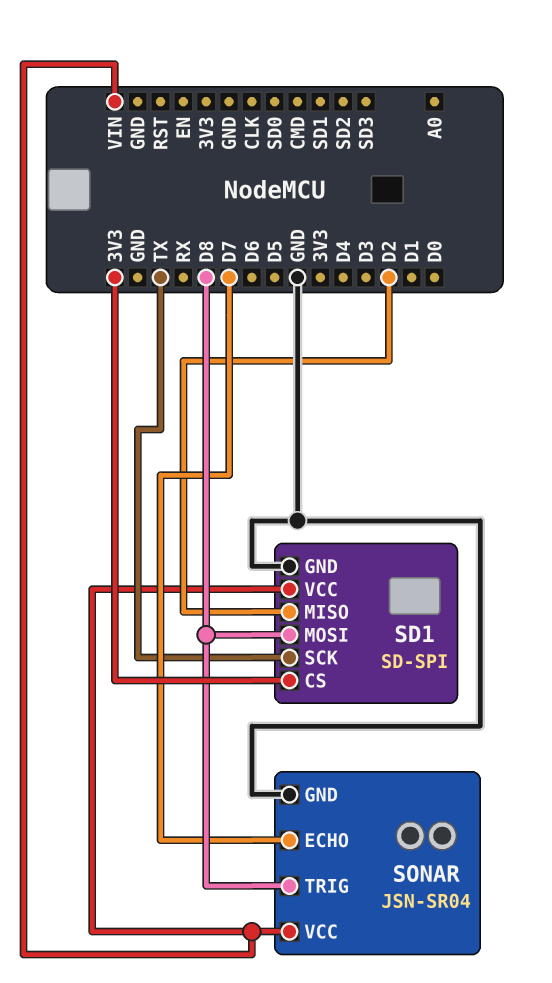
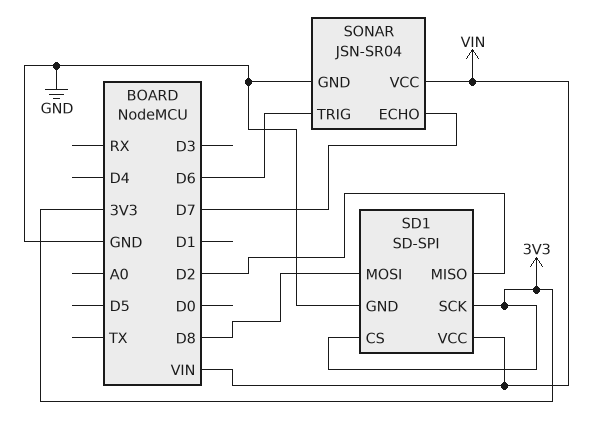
SD1 pin SCK: TX -> 3V3
SONAR pin TRIG: D8 -> D6

